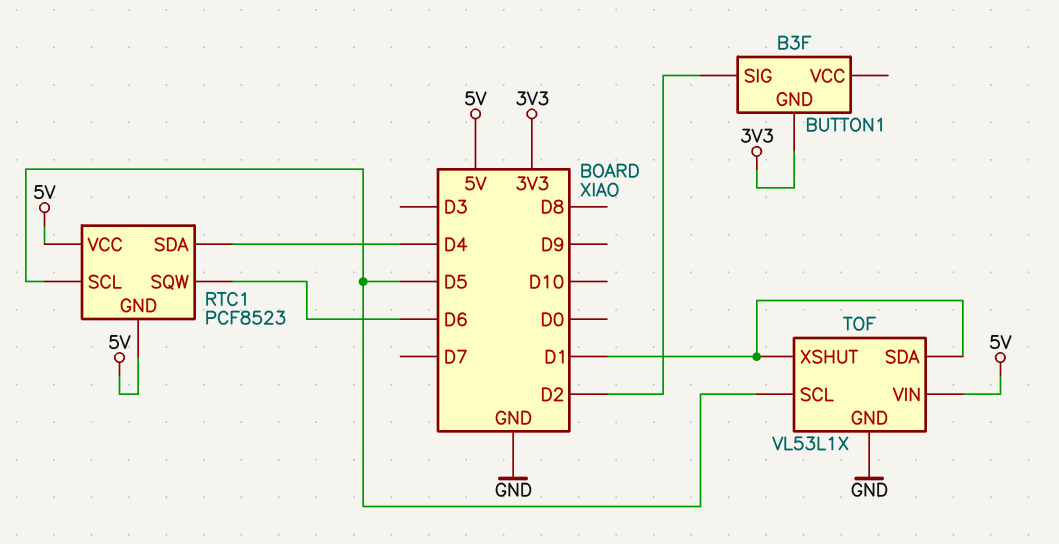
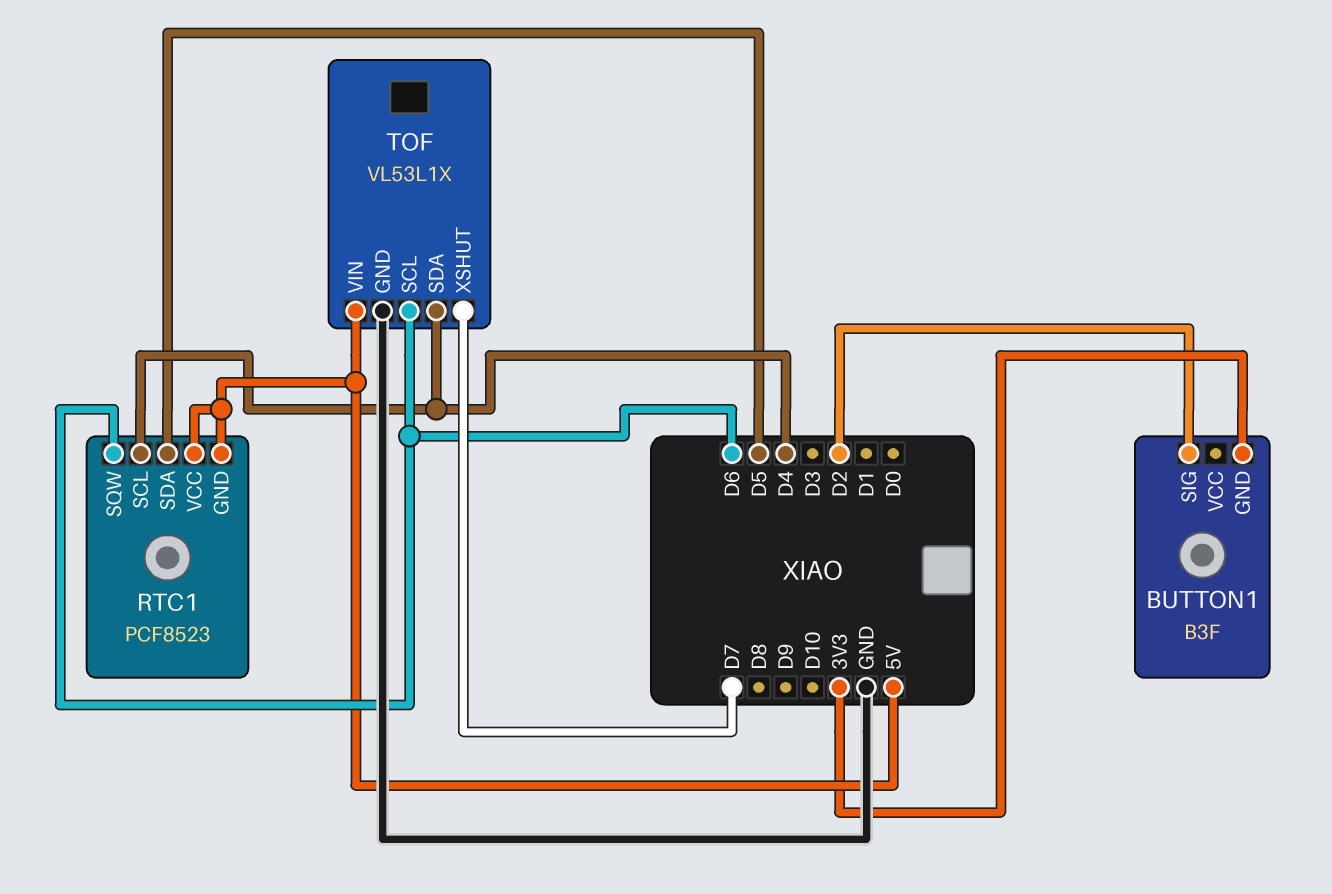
RTC1 pin SCL: D5 -> D4
RTC1 pin SDA: D4 -> D5
TOF pin SCL: D5 -> D6
TOF pin SDA: D1 -> D4
TOF pin XSHUT: D1 -> D7

